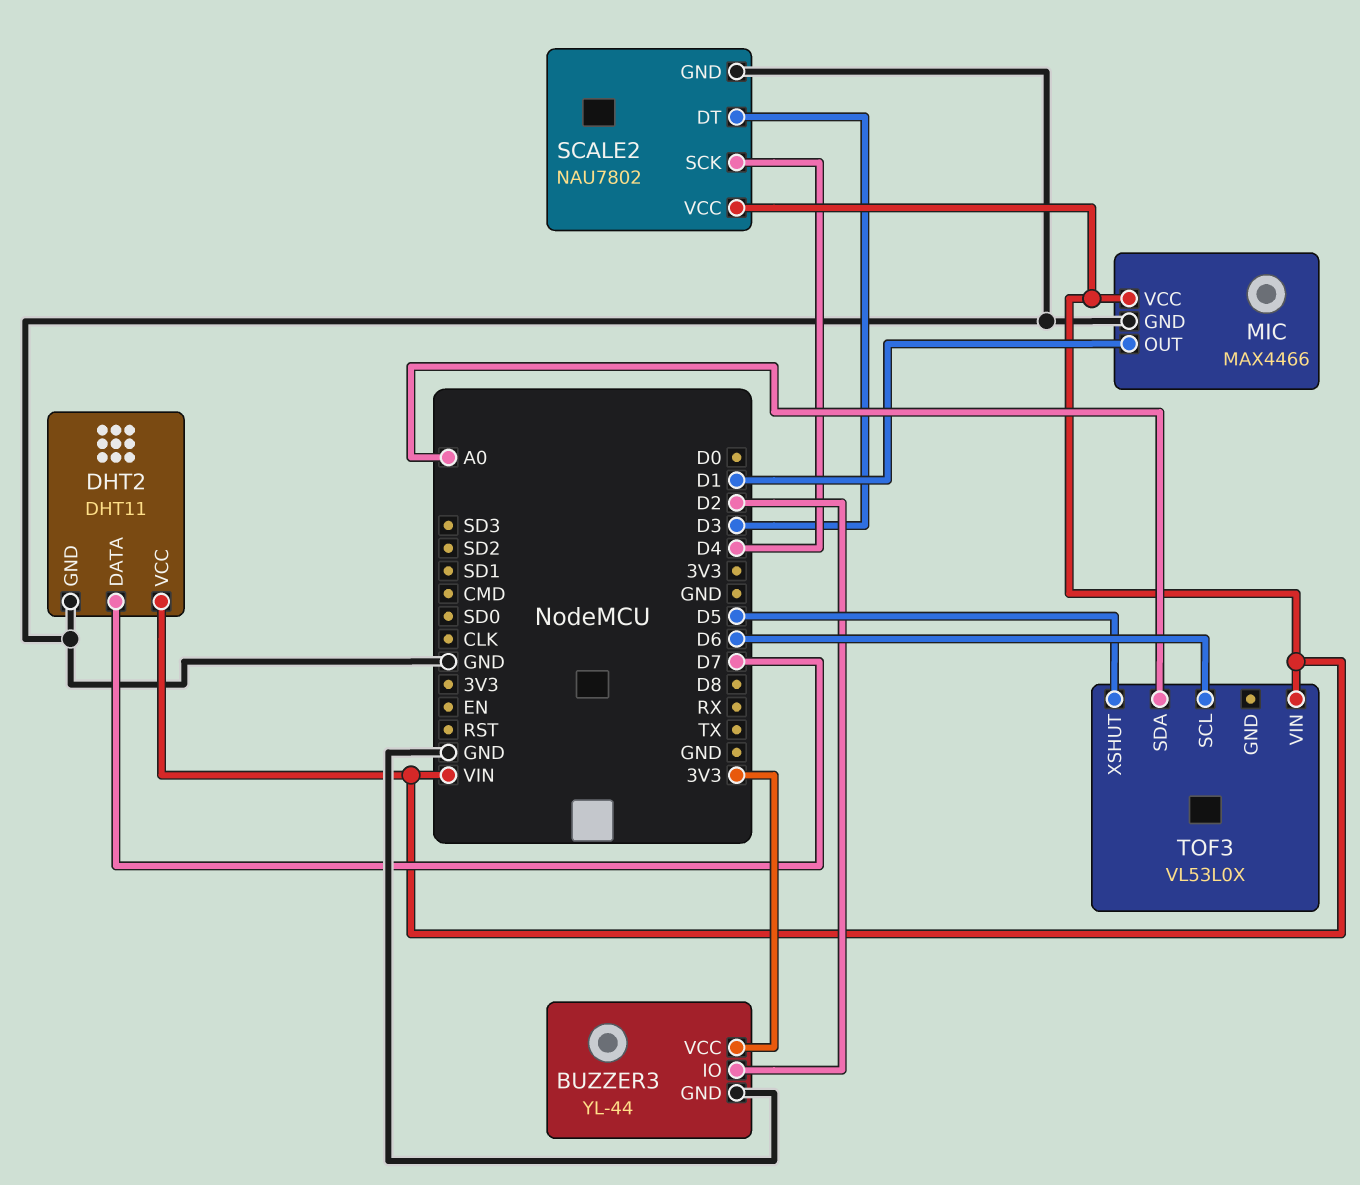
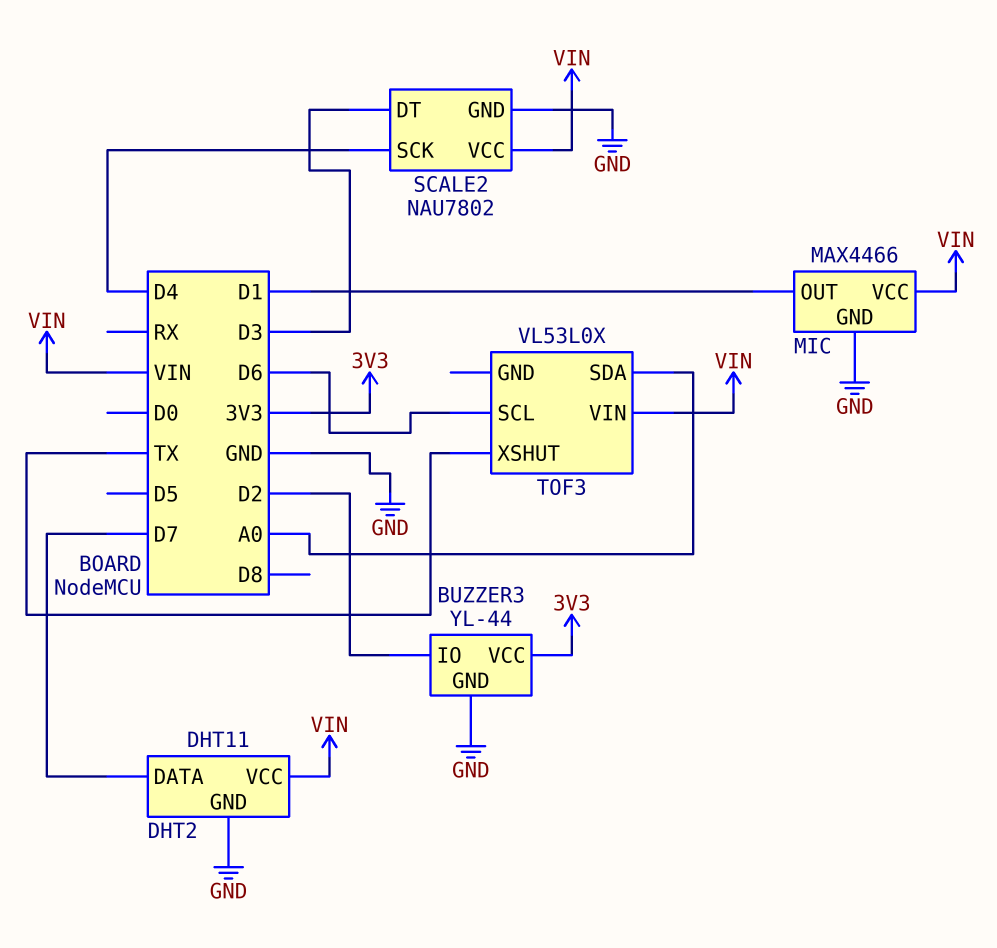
TOF3 pin XSHUT: D5 -> TX

